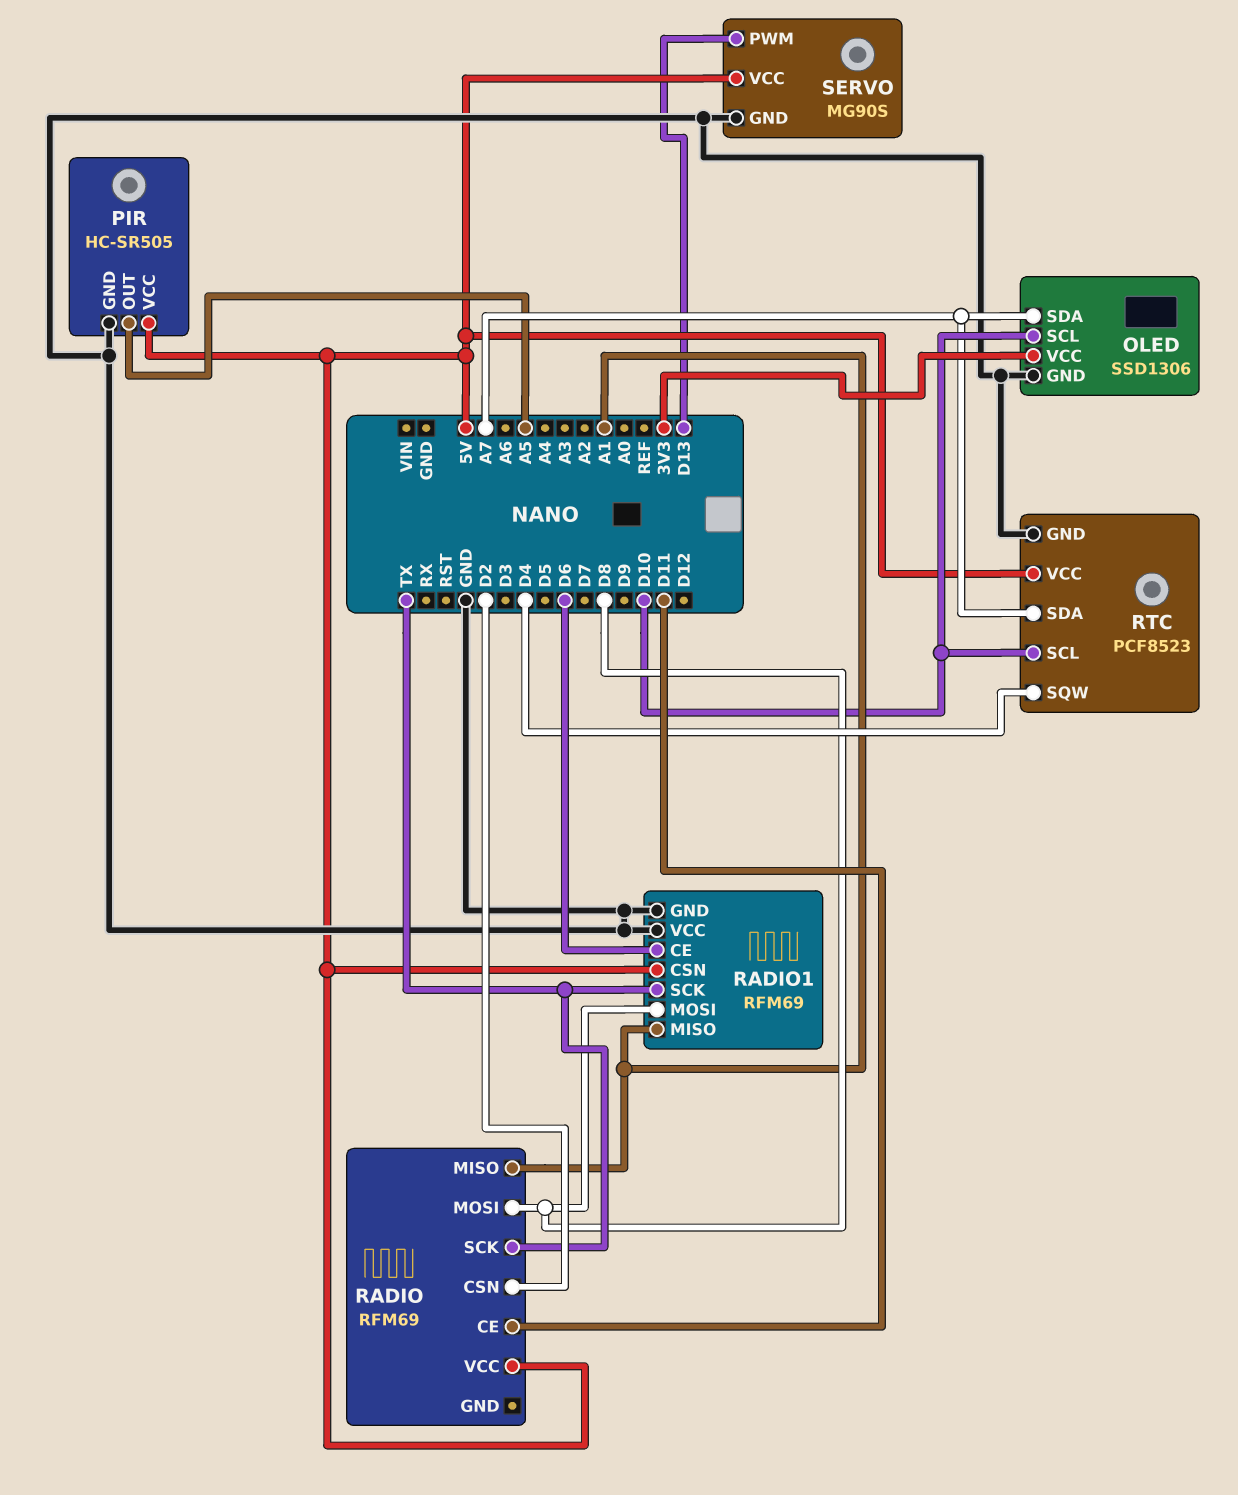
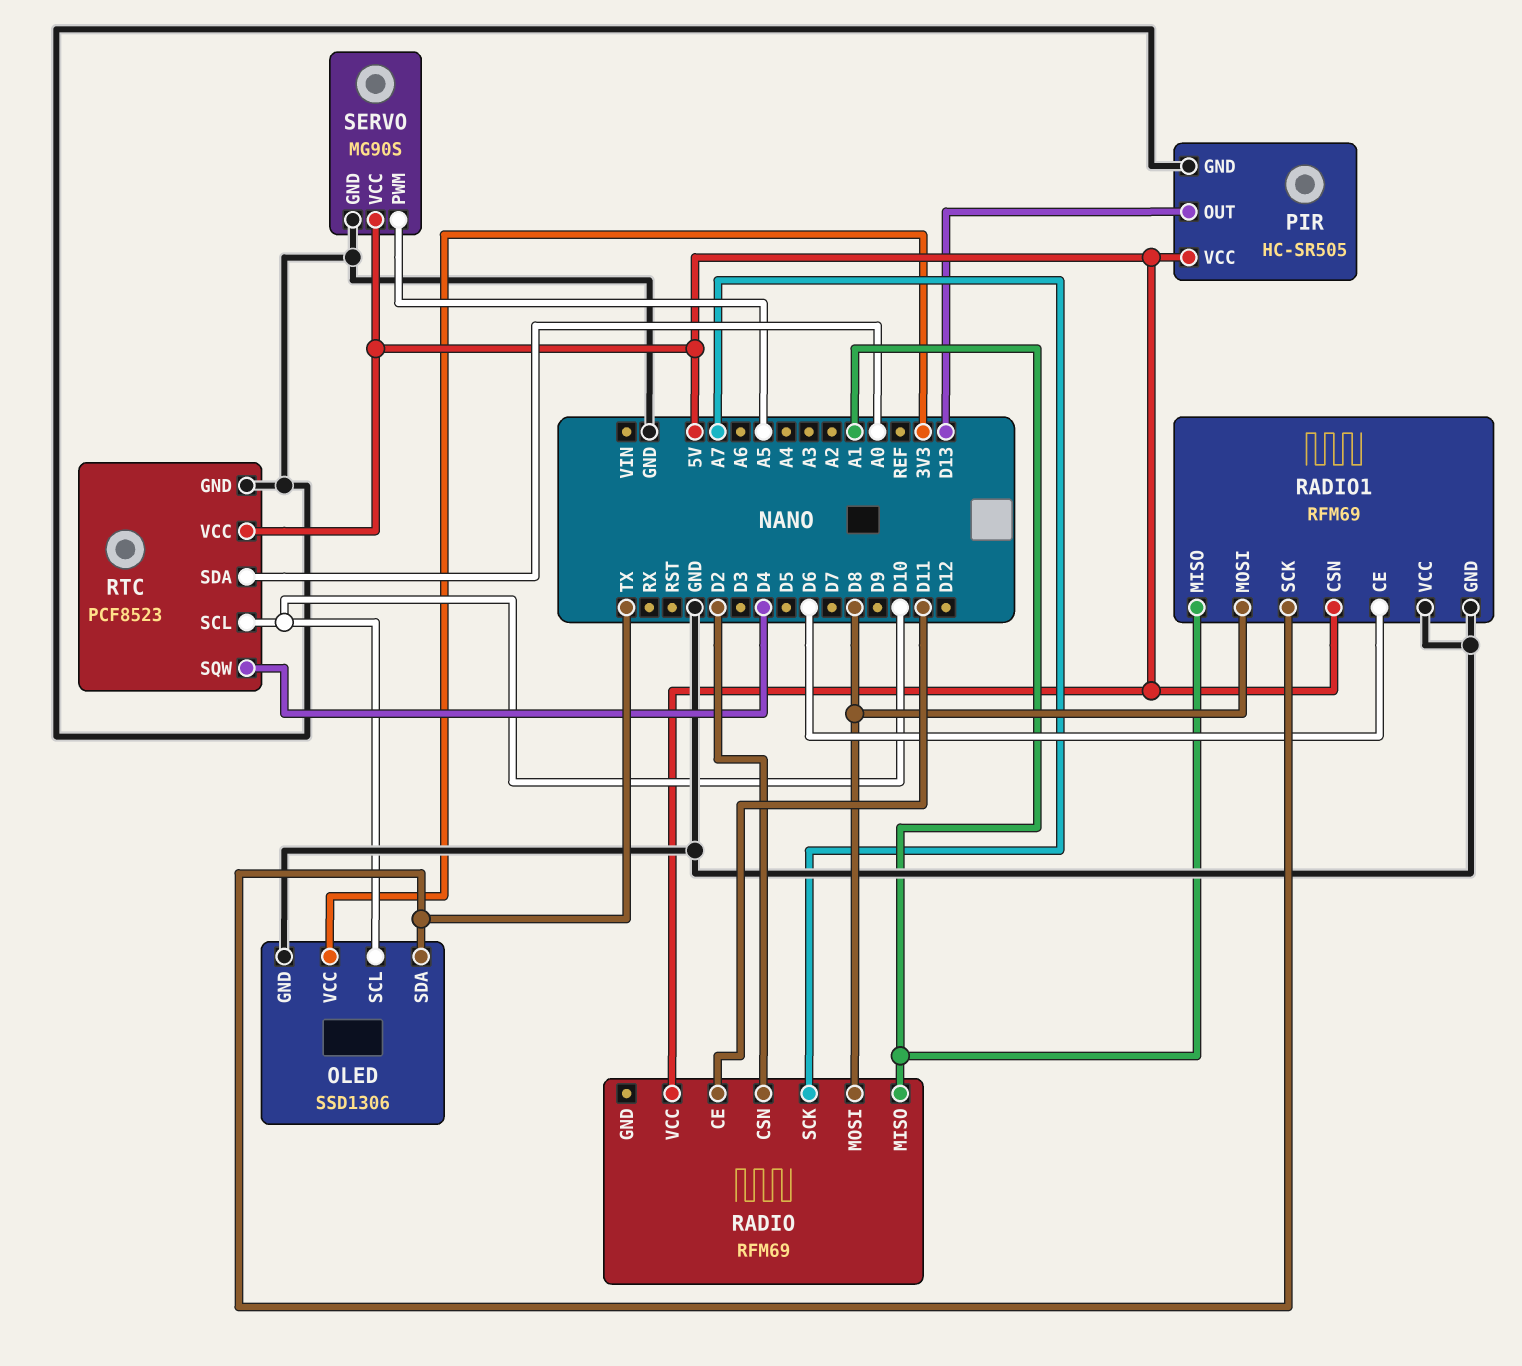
OLED pin SDA: A7 -> TX
PIR pin OUT: A5 -> D13
RADIO pin SCK: TX -> A7
RTC pin SDA: A7 -> A0
SERVO pin PWM: D13 -> A5

